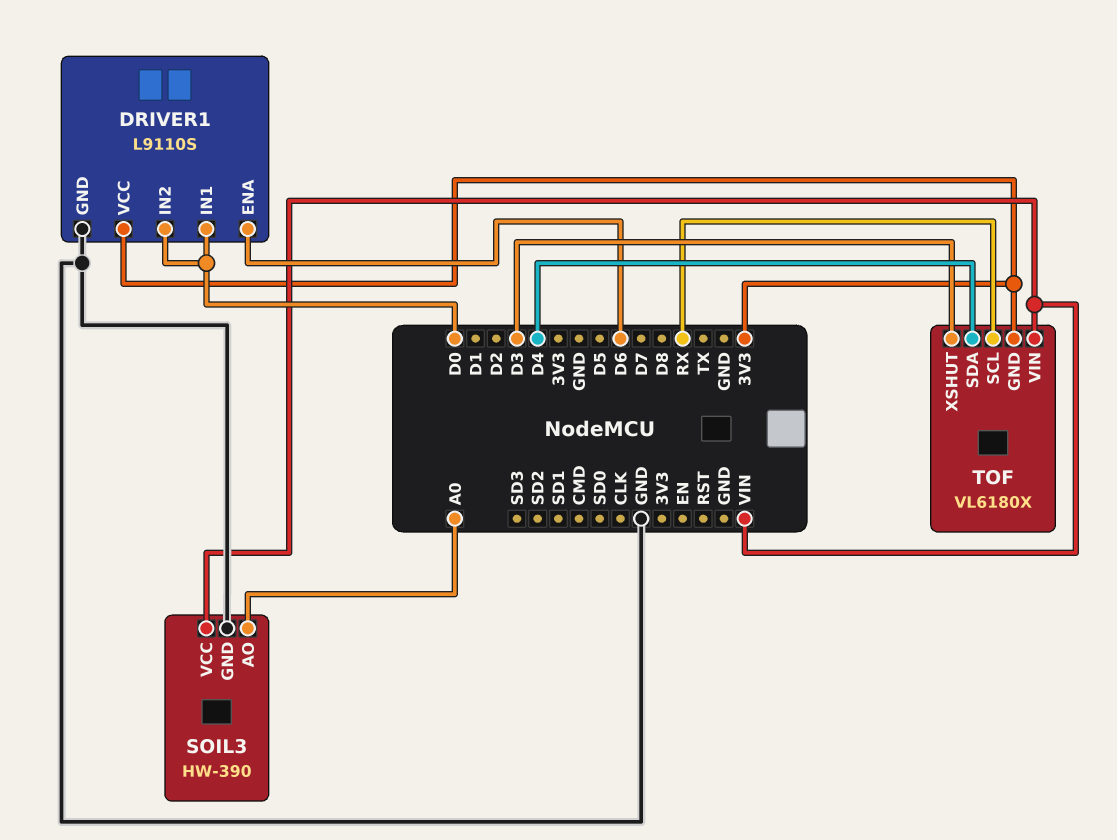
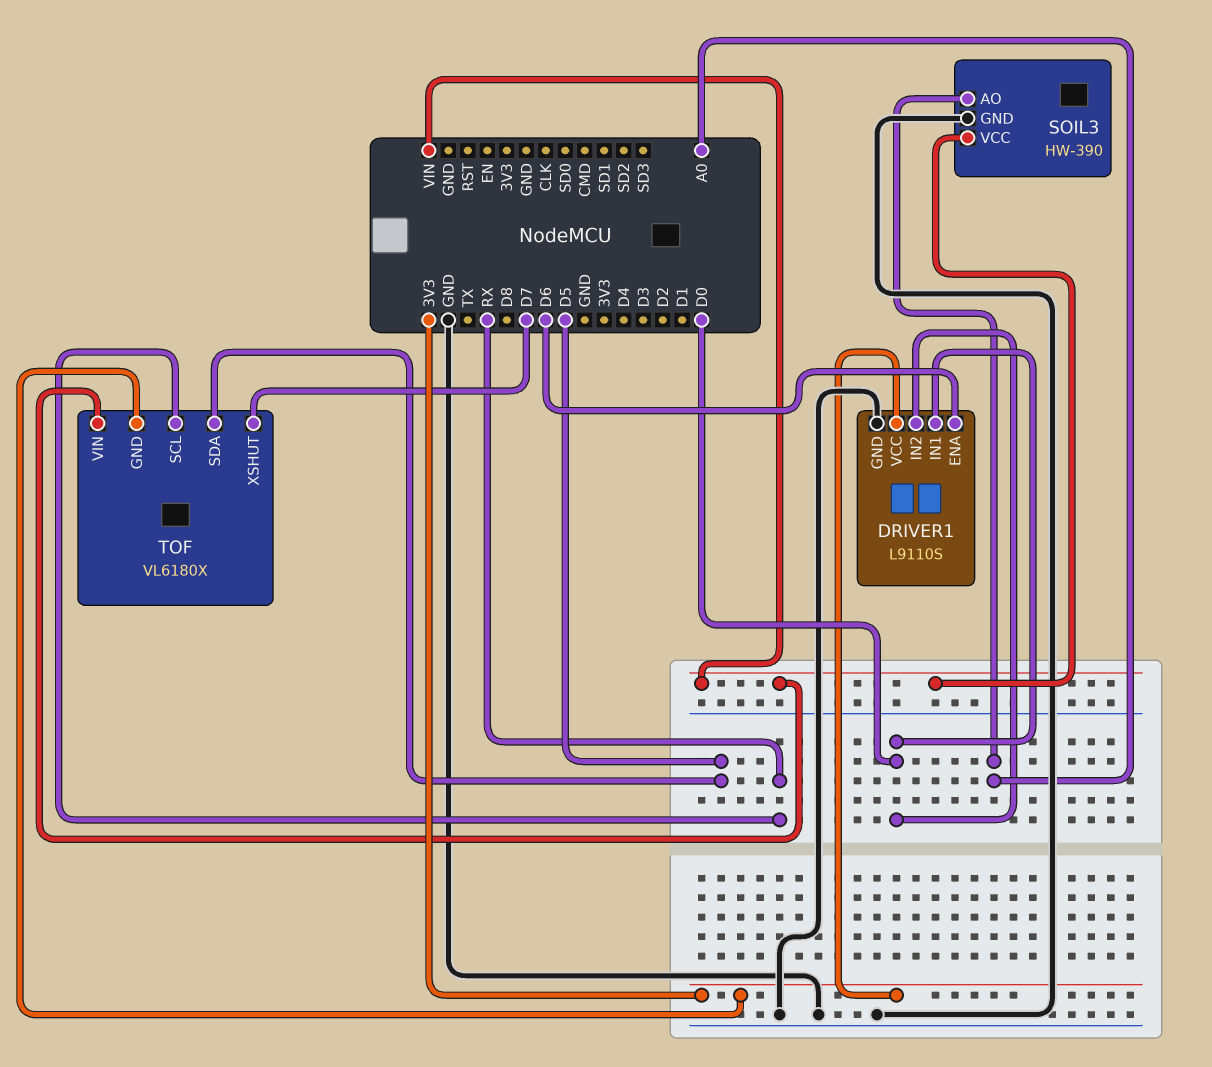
TOF pin SDA: D4 -> D5
TOF pin XSHUT: D3 -> D7

